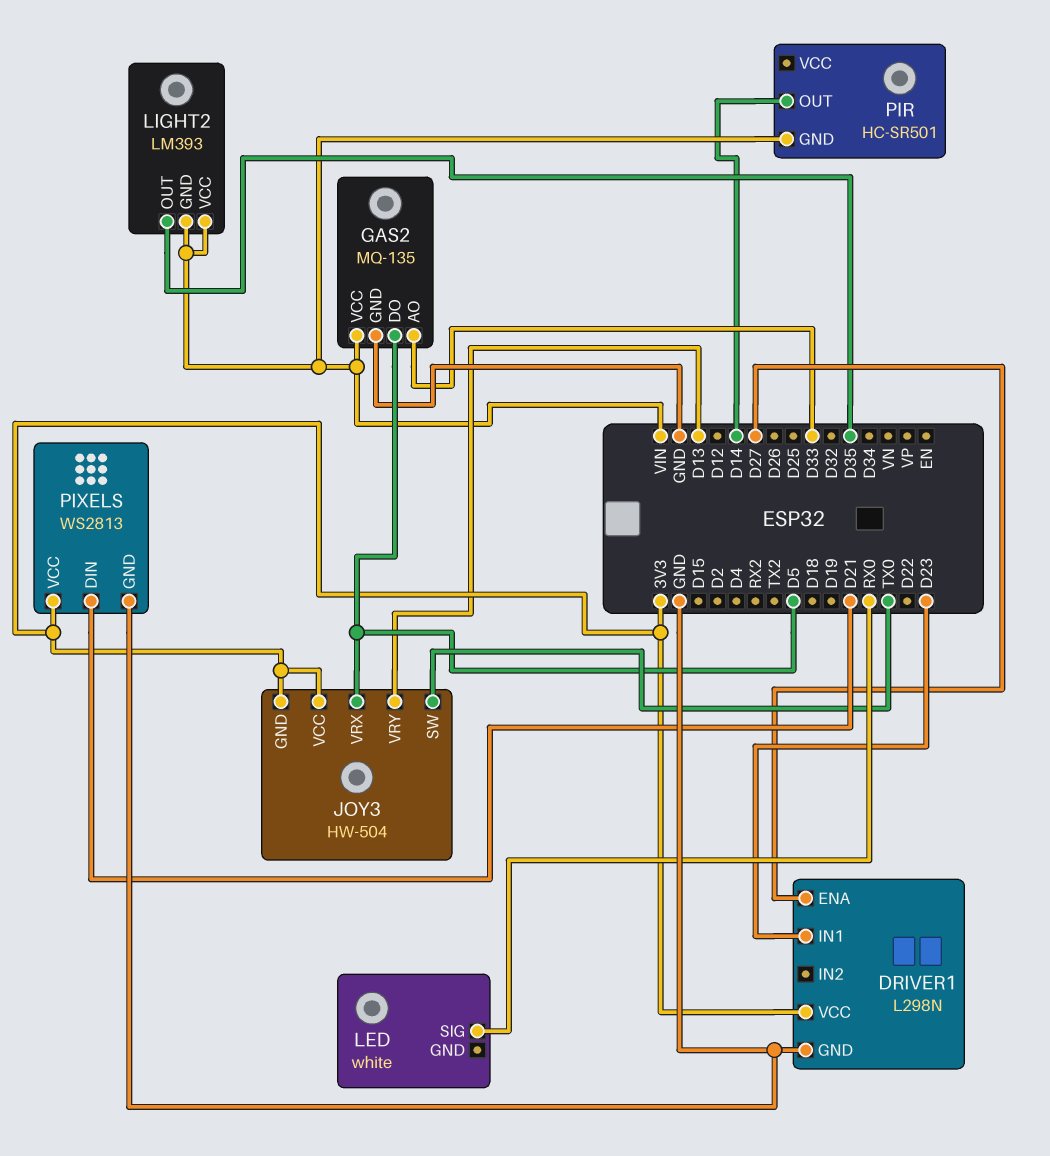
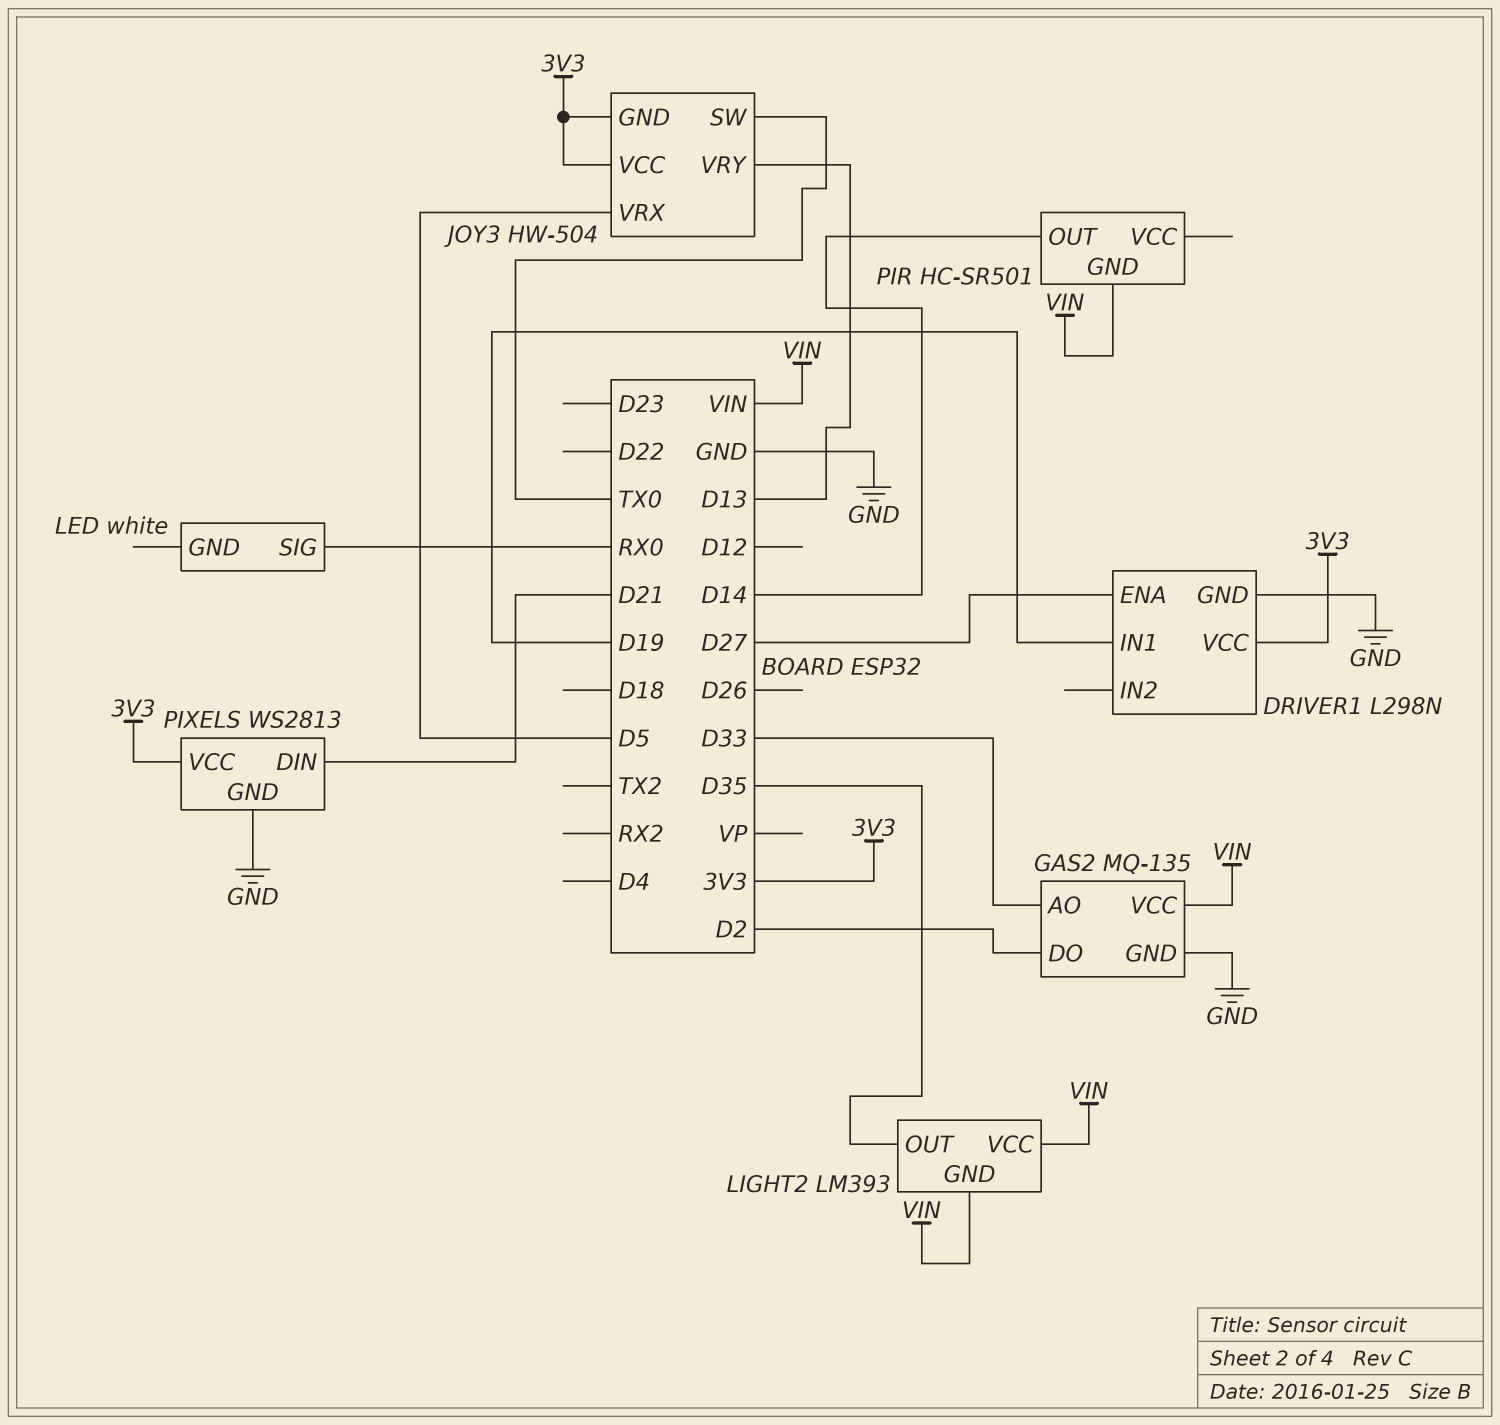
DRIVER1 pin IN1: D23 -> D19
GAS2 pin DO: D5 -> D2

